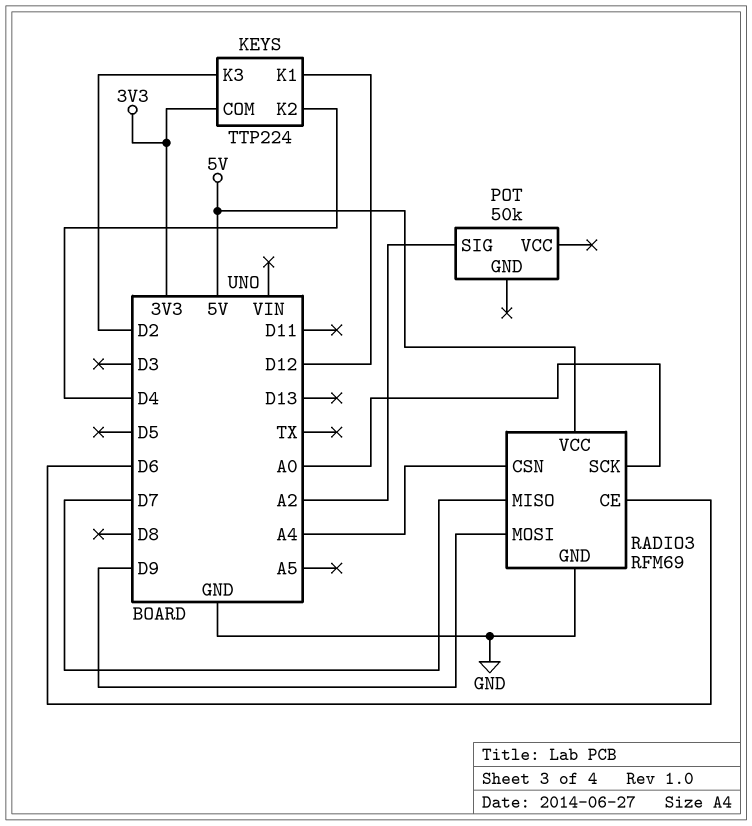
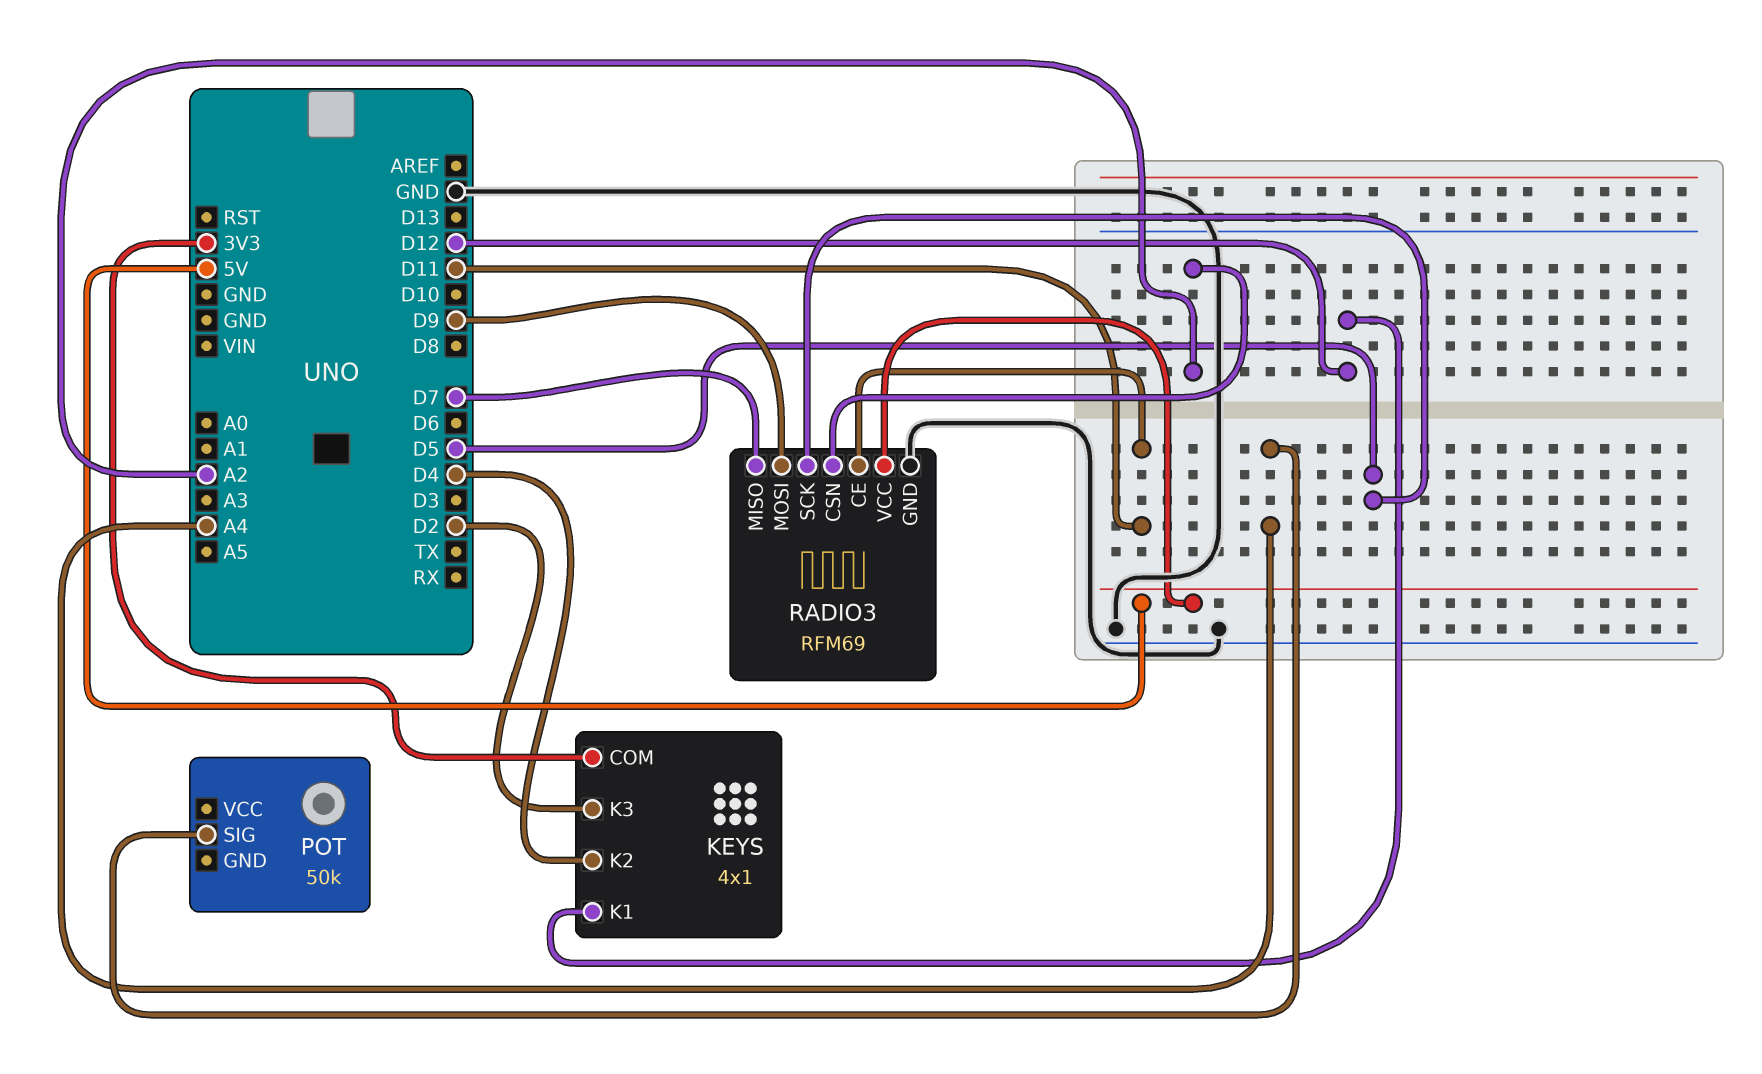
KEYS: TTP224 -> 4x1
POT pin SIG: A2 -> A4
RADIO3 pin CE: D6 -> D11
RADIO3 pin CSN: A4 -> A2
RADIO3 pin SCK: A0 -> D5

